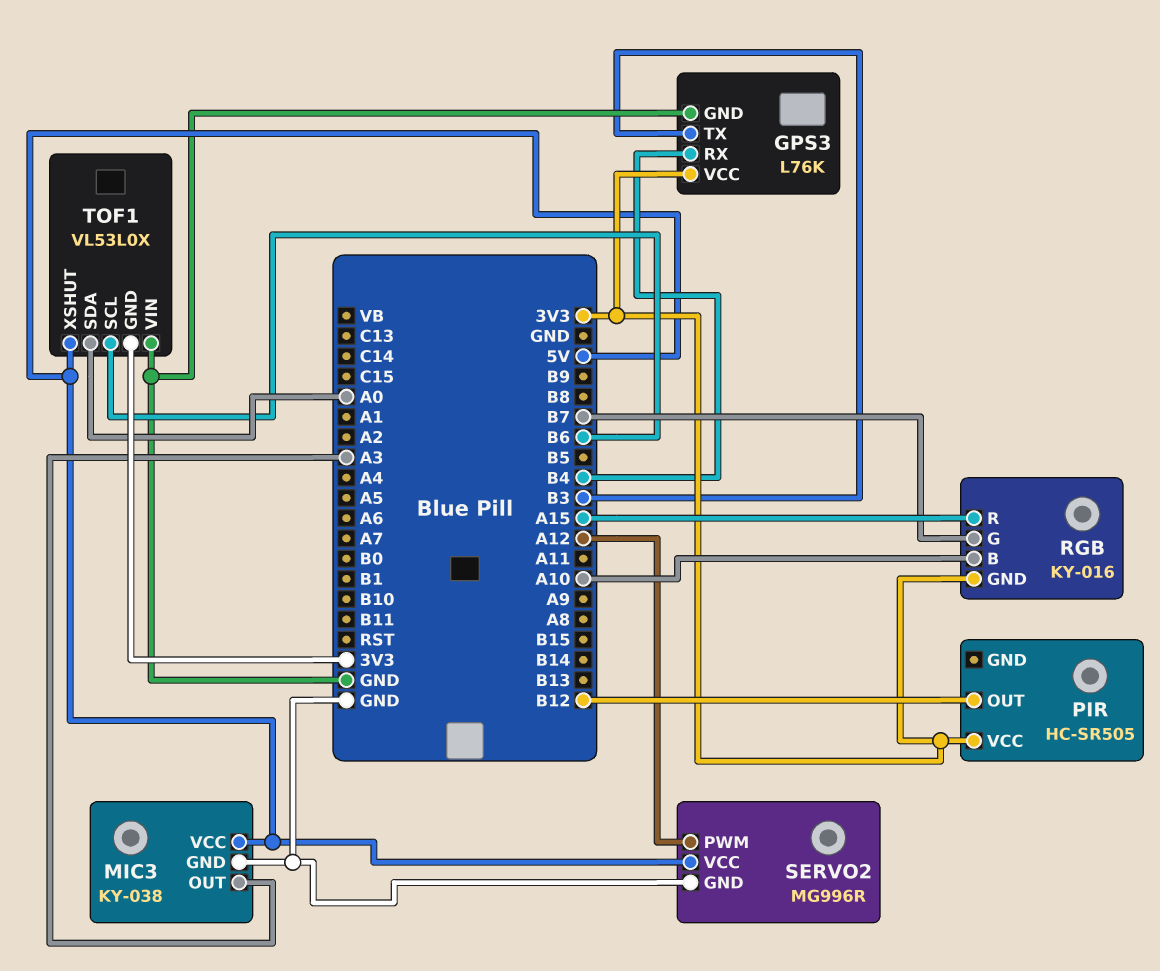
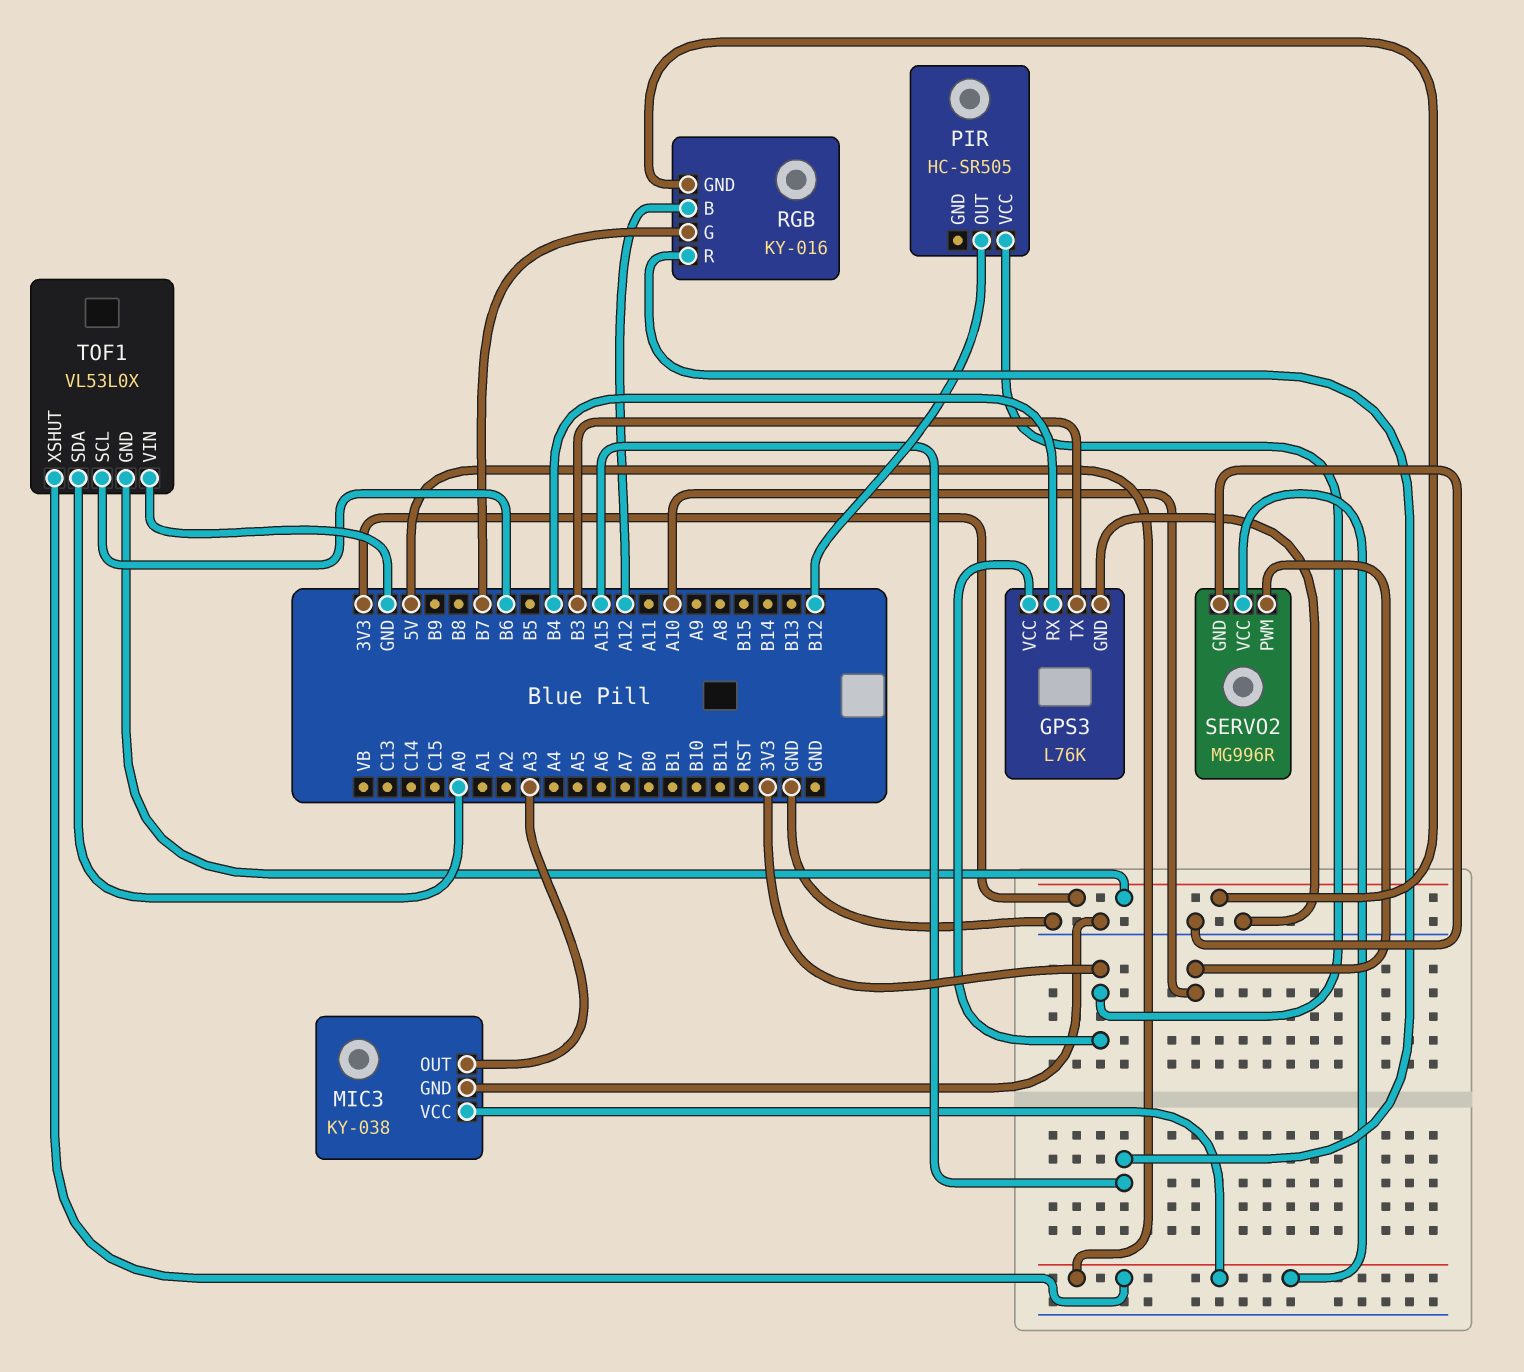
RGB pin B: A10 -> A12
SERVO2 pin PWM: A12 -> A10

